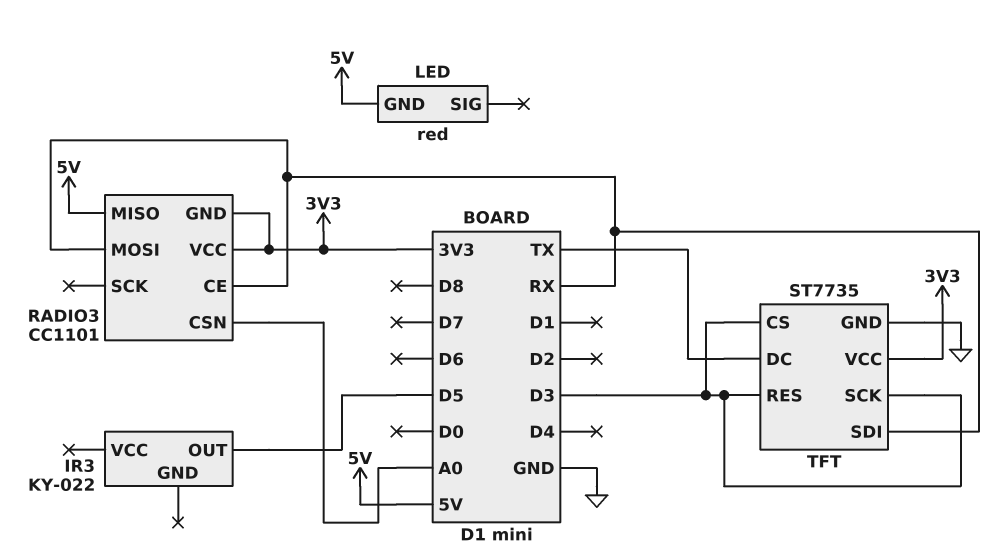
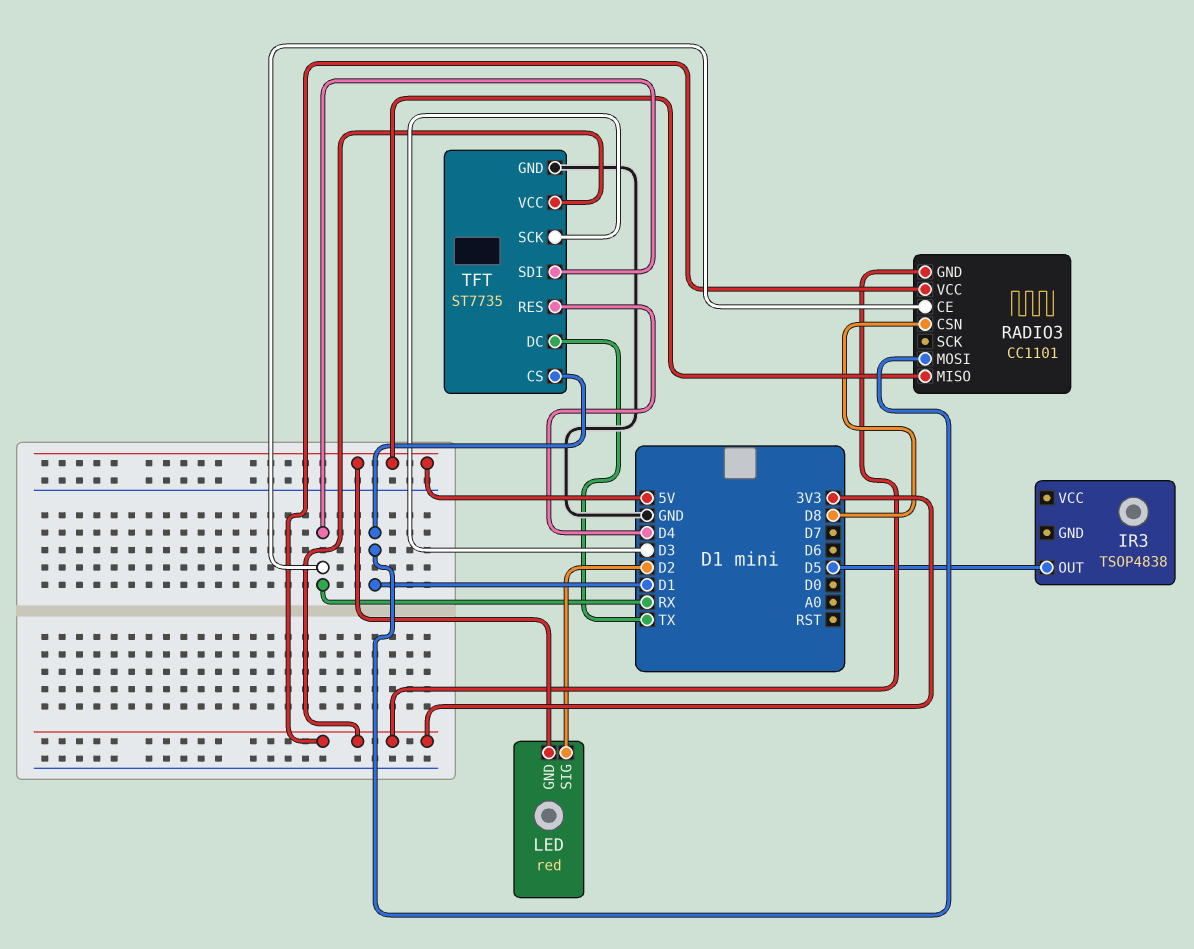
IR3: KY-022 -> TSOP4838
LED pin SIG: none -> D2
RADIO3 pin CSN: A0 -> D8
RADIO3 pin MOSI: RX -> D1
TFT pin CS: D3 -> D1
TFT pin RES: D3 -> D4

